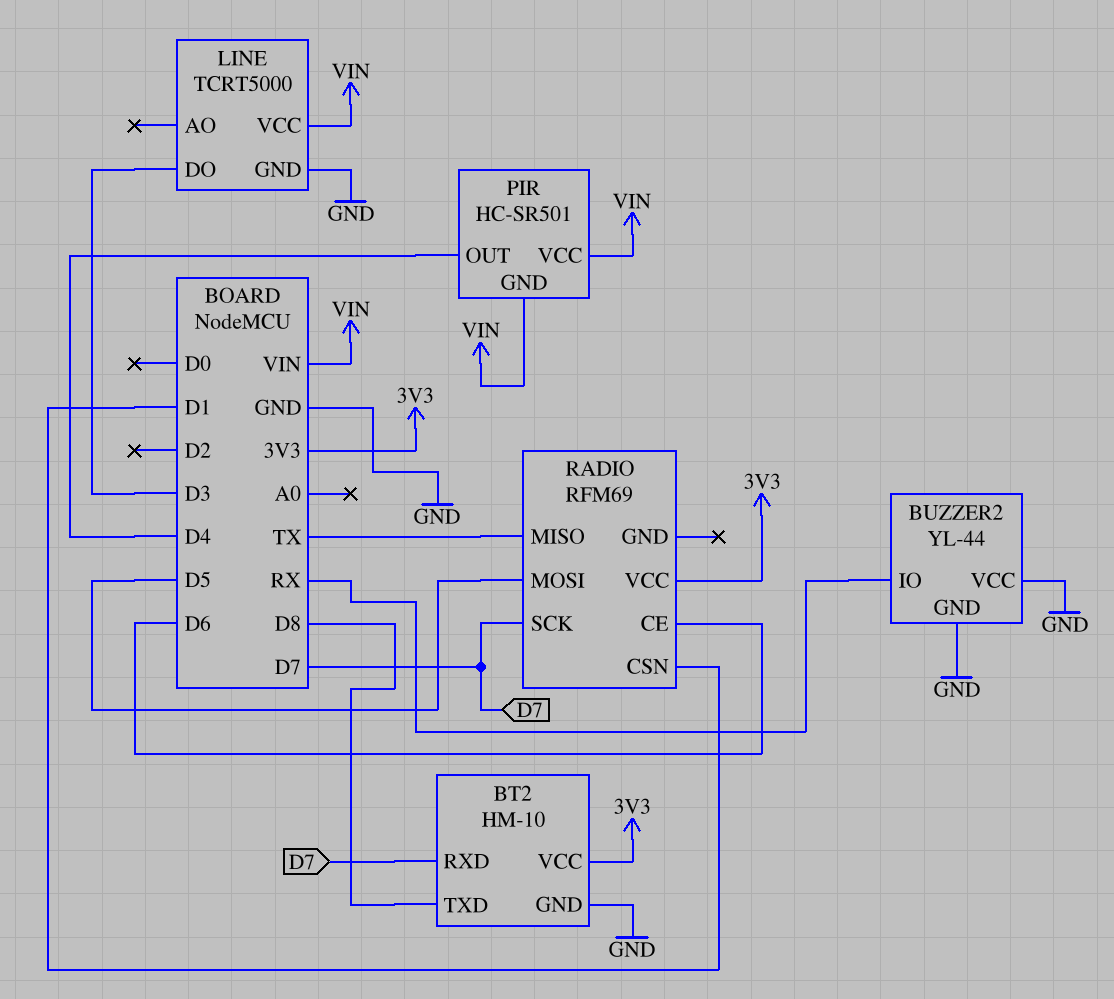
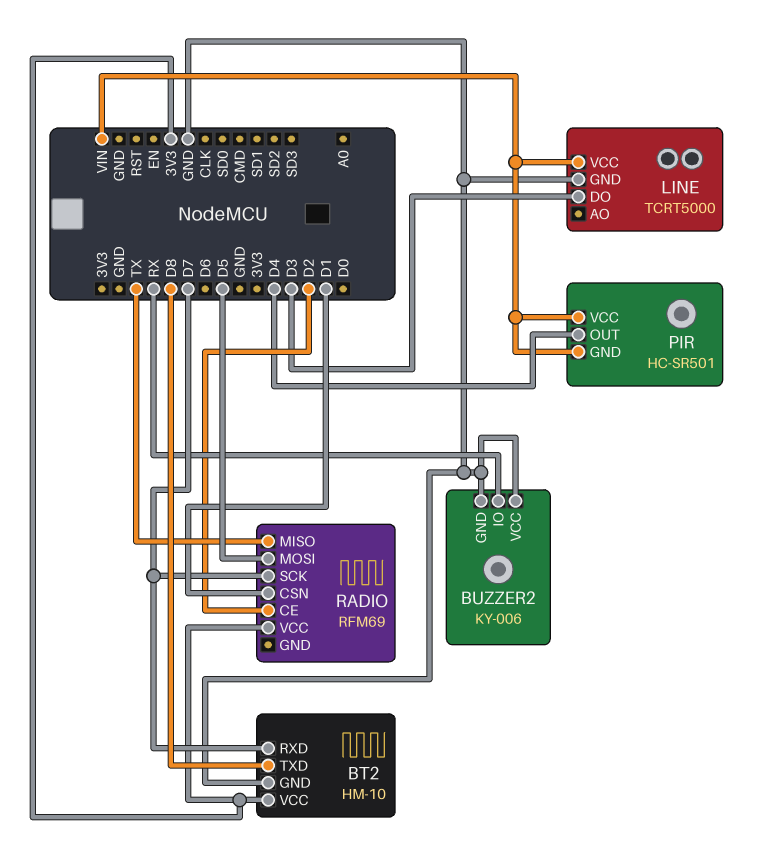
BUZZER2: YL-44 -> KY-006
RADIO pin CE: D6 -> D2

